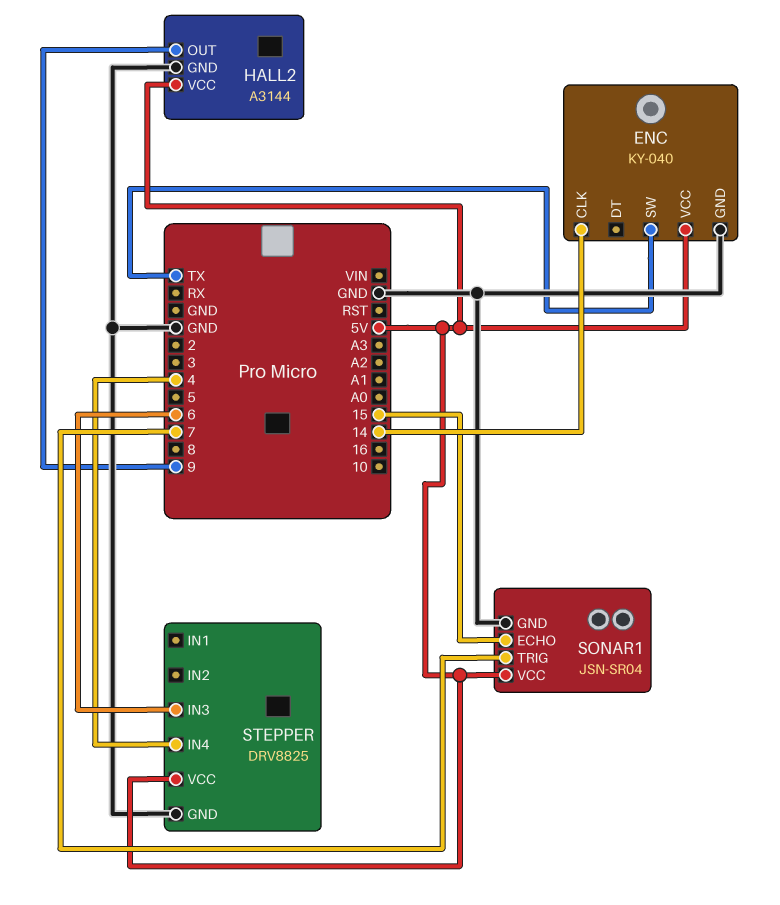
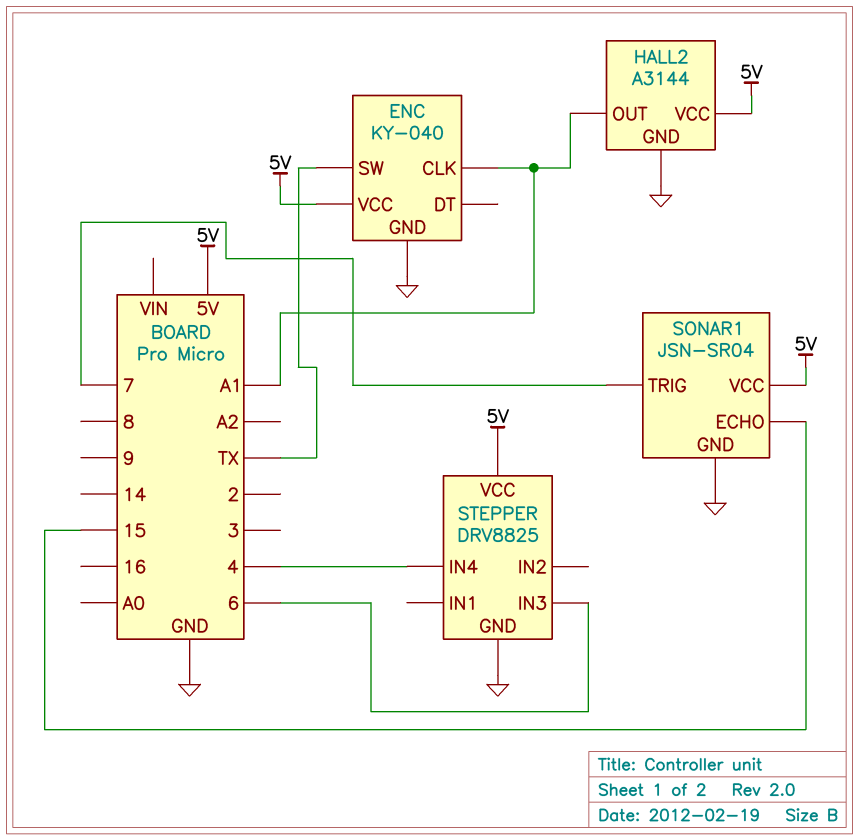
ENC pin CLK: 14 -> A1
HALL2 pin OUT: 9 -> A1

